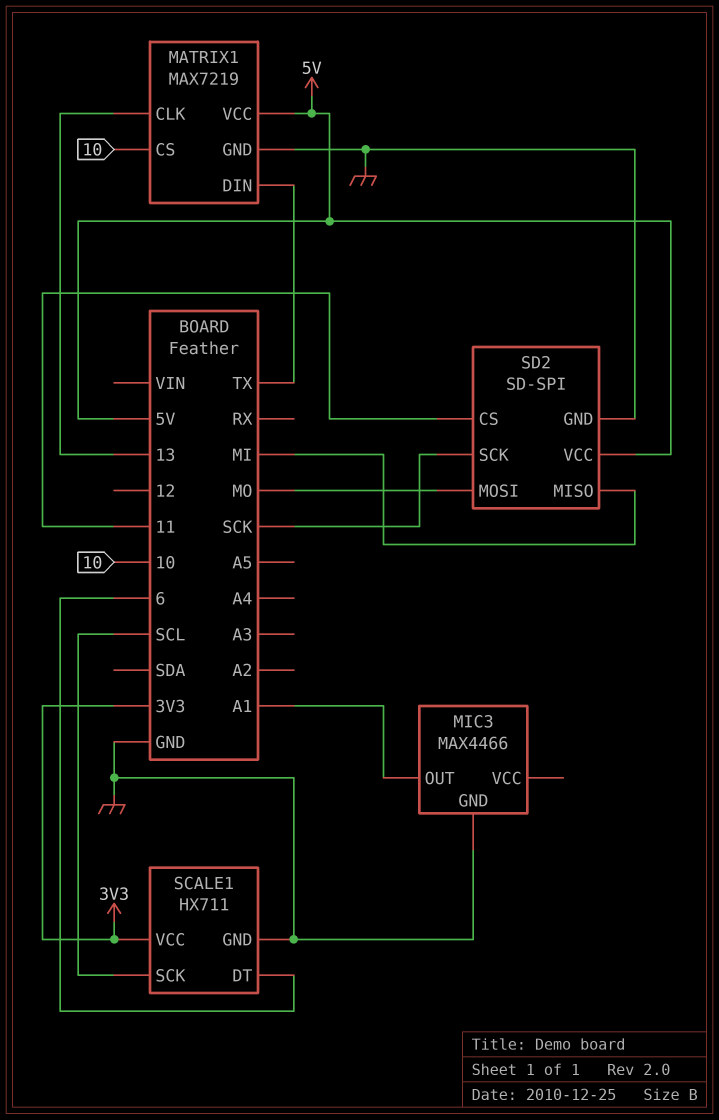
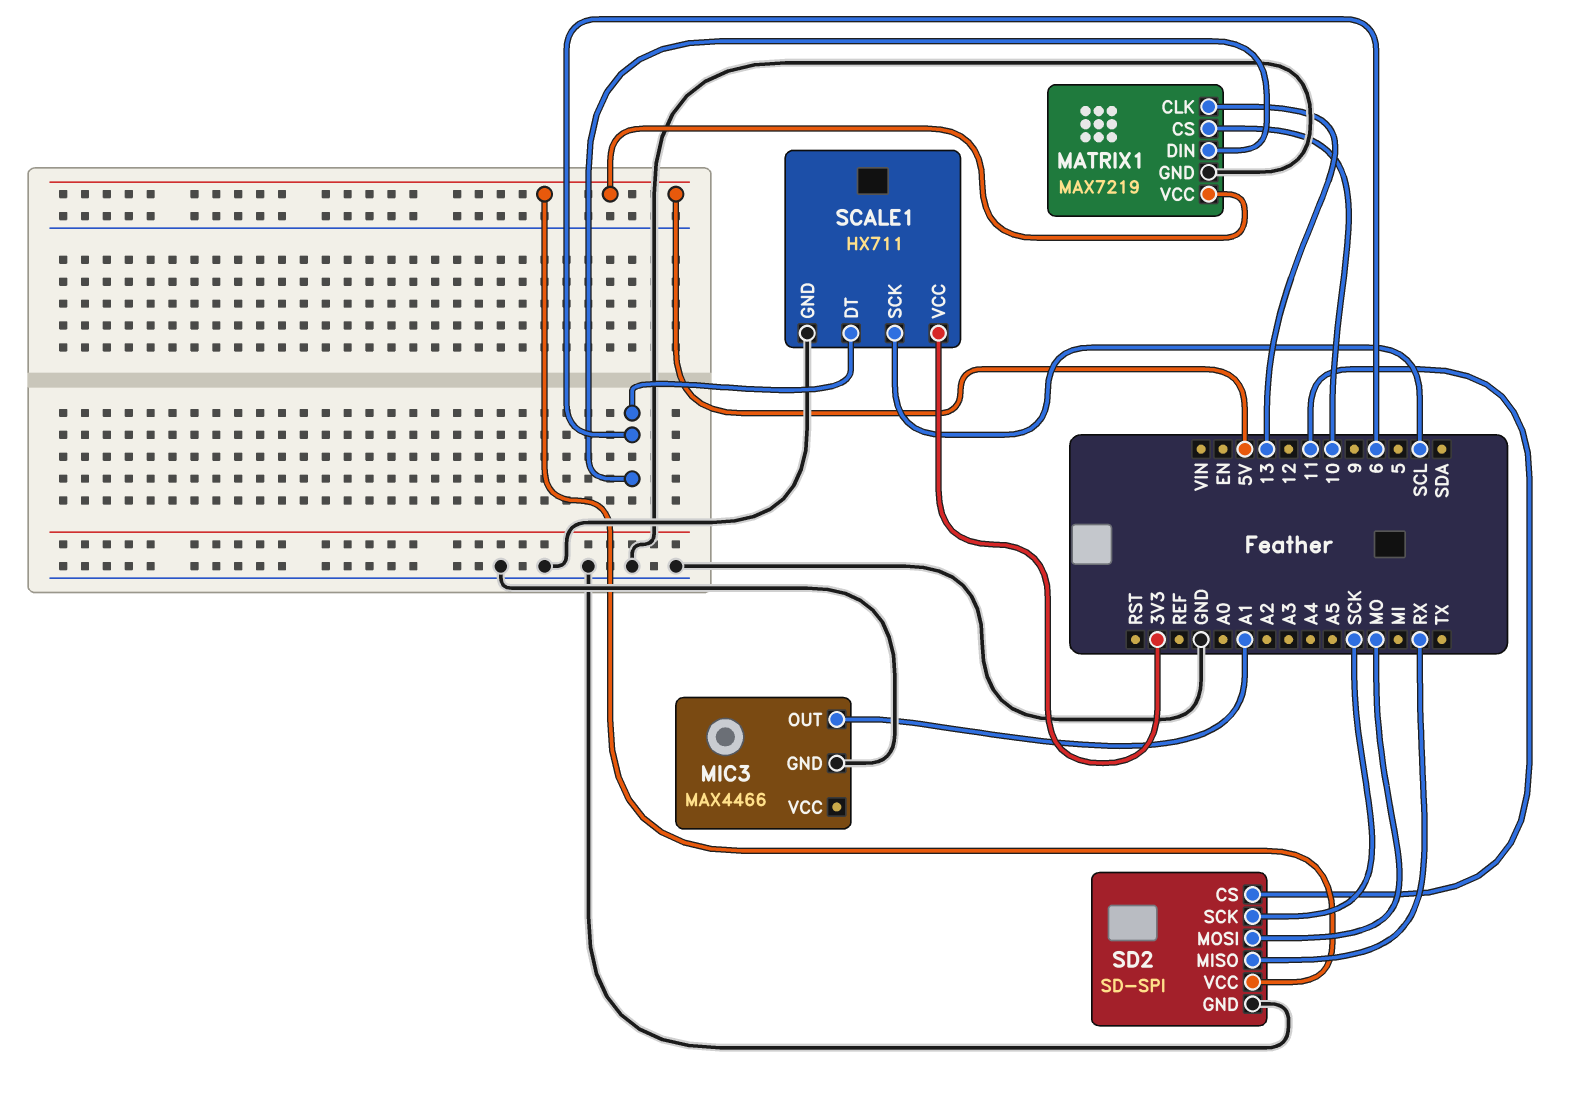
MATRIX1 pin DIN: TX -> 6
SD2 pin MISO: MI -> RX

